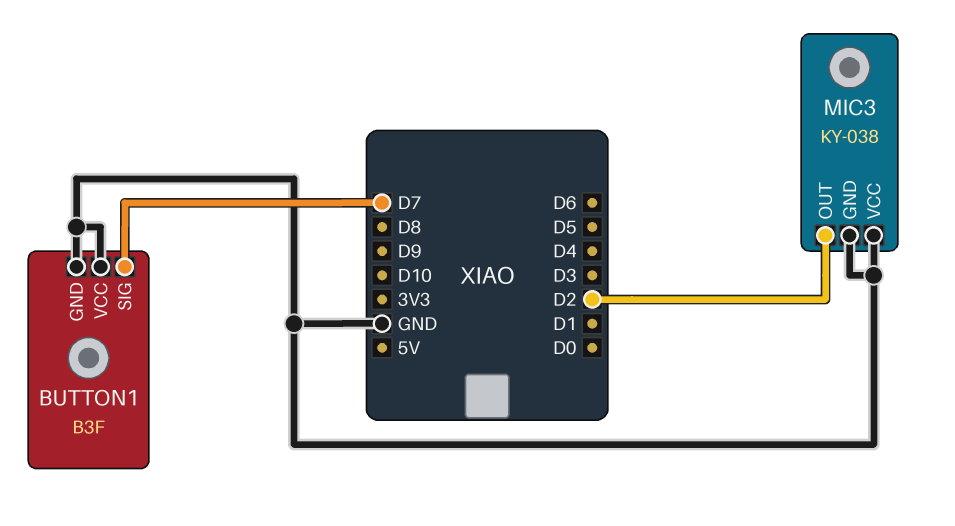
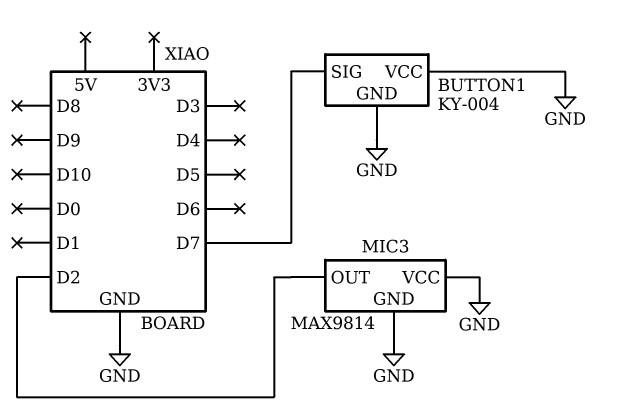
BUTTON1: B3F -> KY-004
MIC3: KY-038 -> MAX9814

